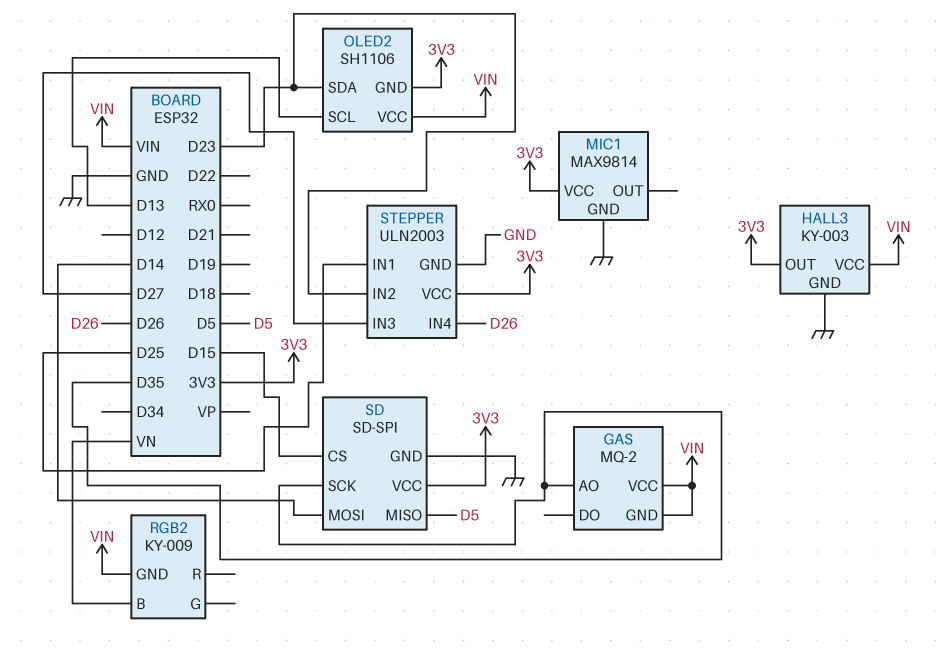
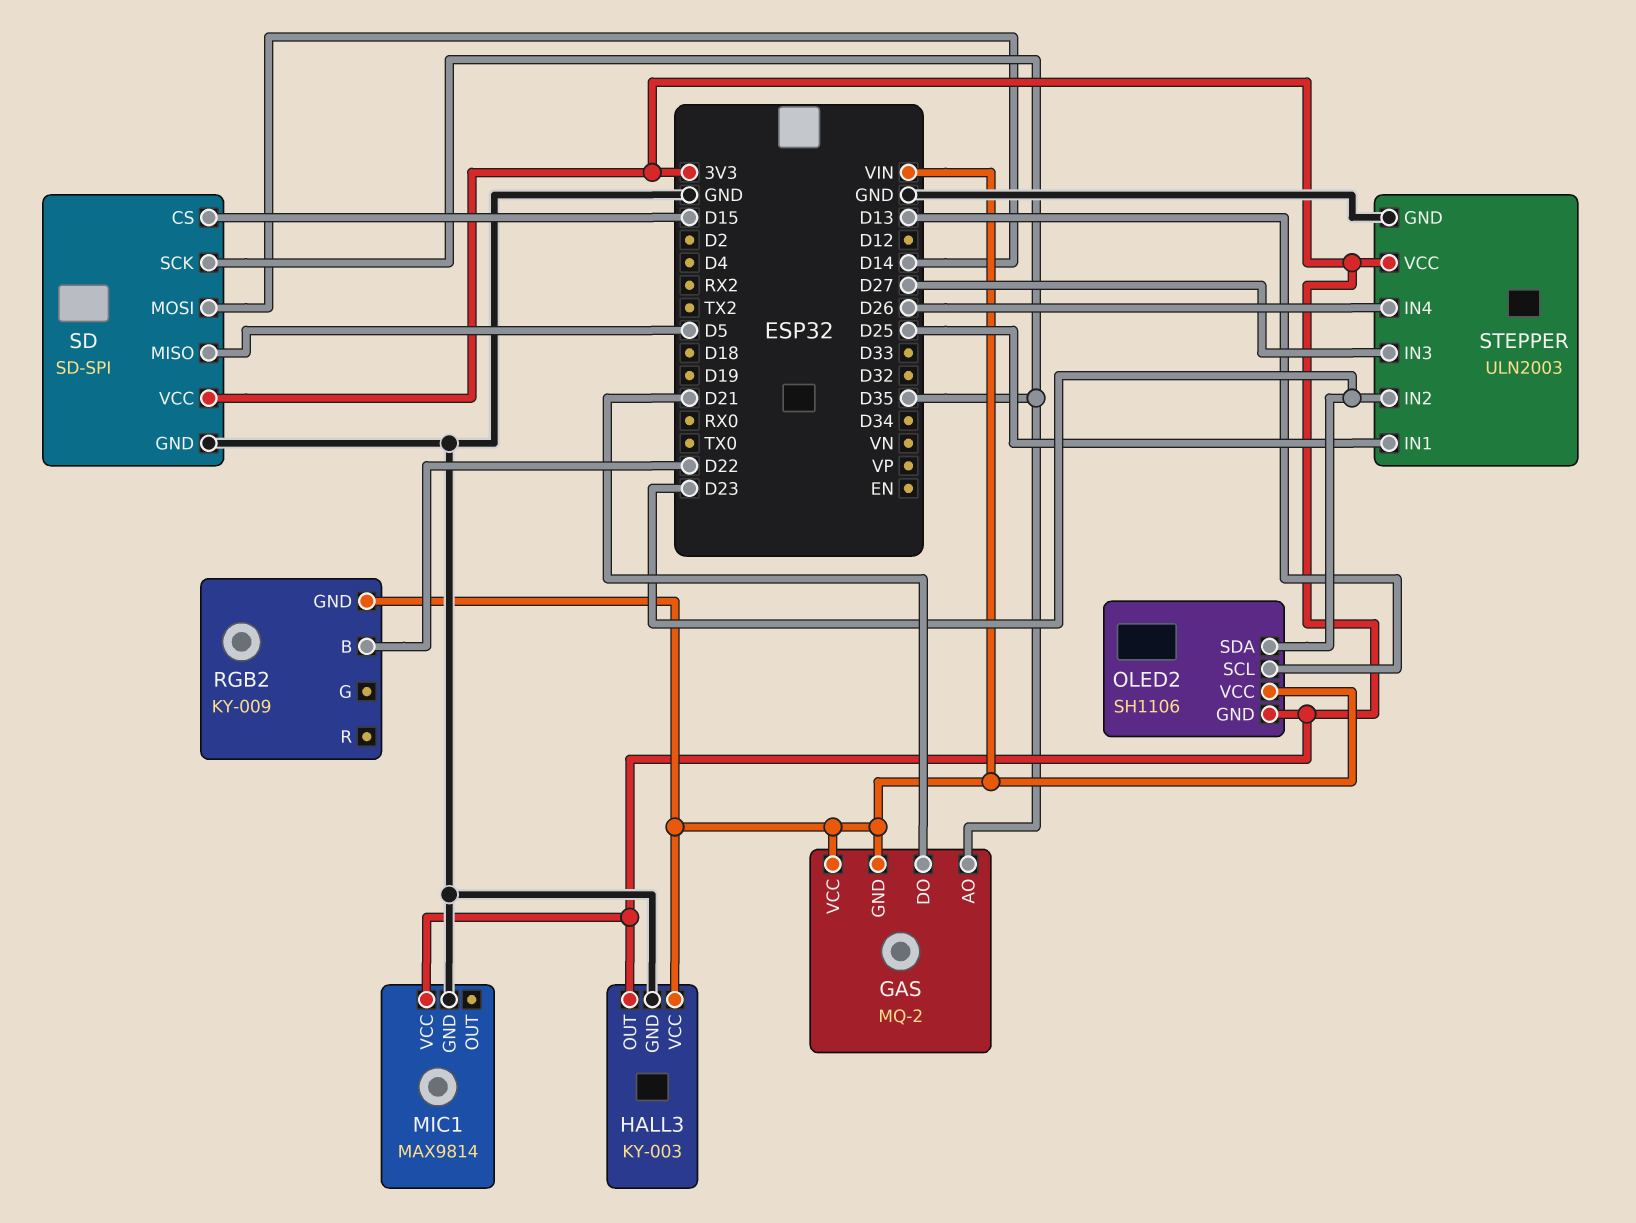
GAS pin DO: none -> D21
RGB2 pin B: VN -> D22

